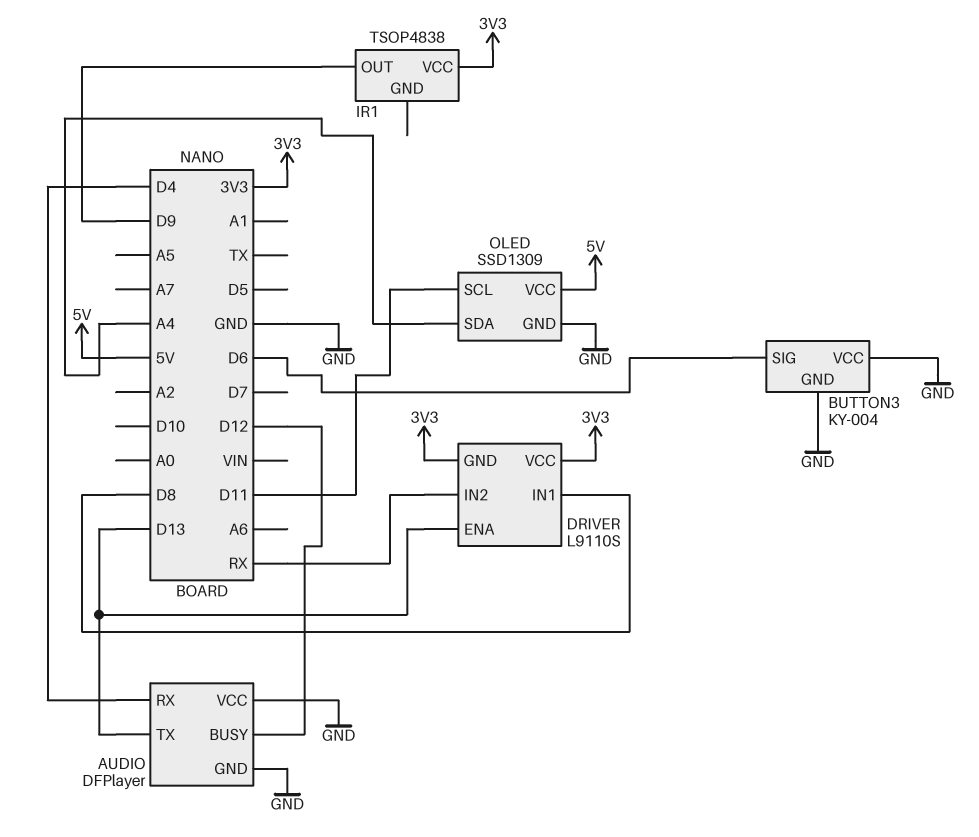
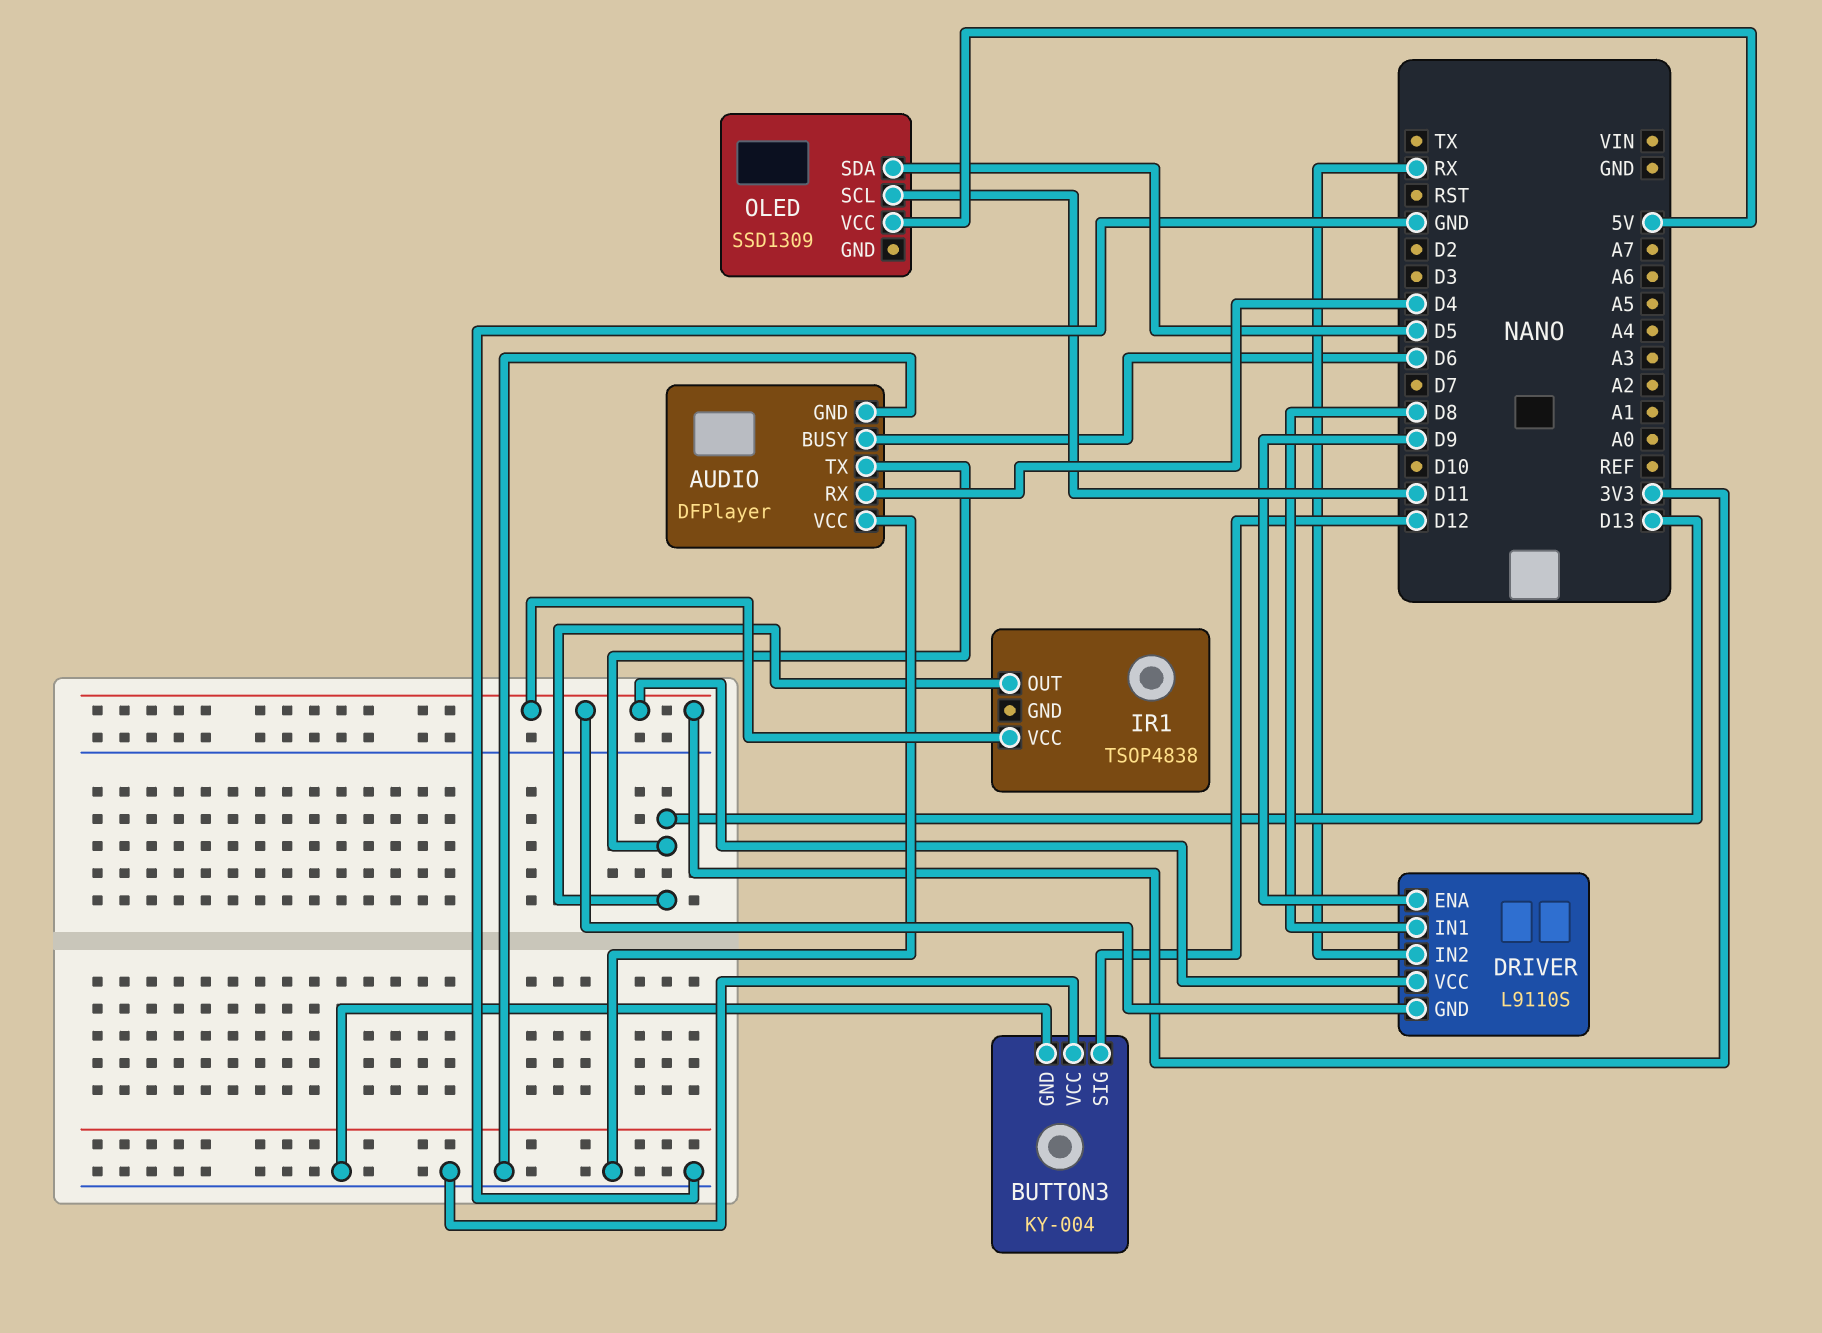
AUDIO pin BUSY: D12 -> D6
BUTTON3 pin SIG: D6 -> D12
DRIVER pin ENA: D13 -> D9
IR1 pin OUT: D9 -> D13
OLED pin GND: GND -> none
OLED pin SDA: A4 -> D5

